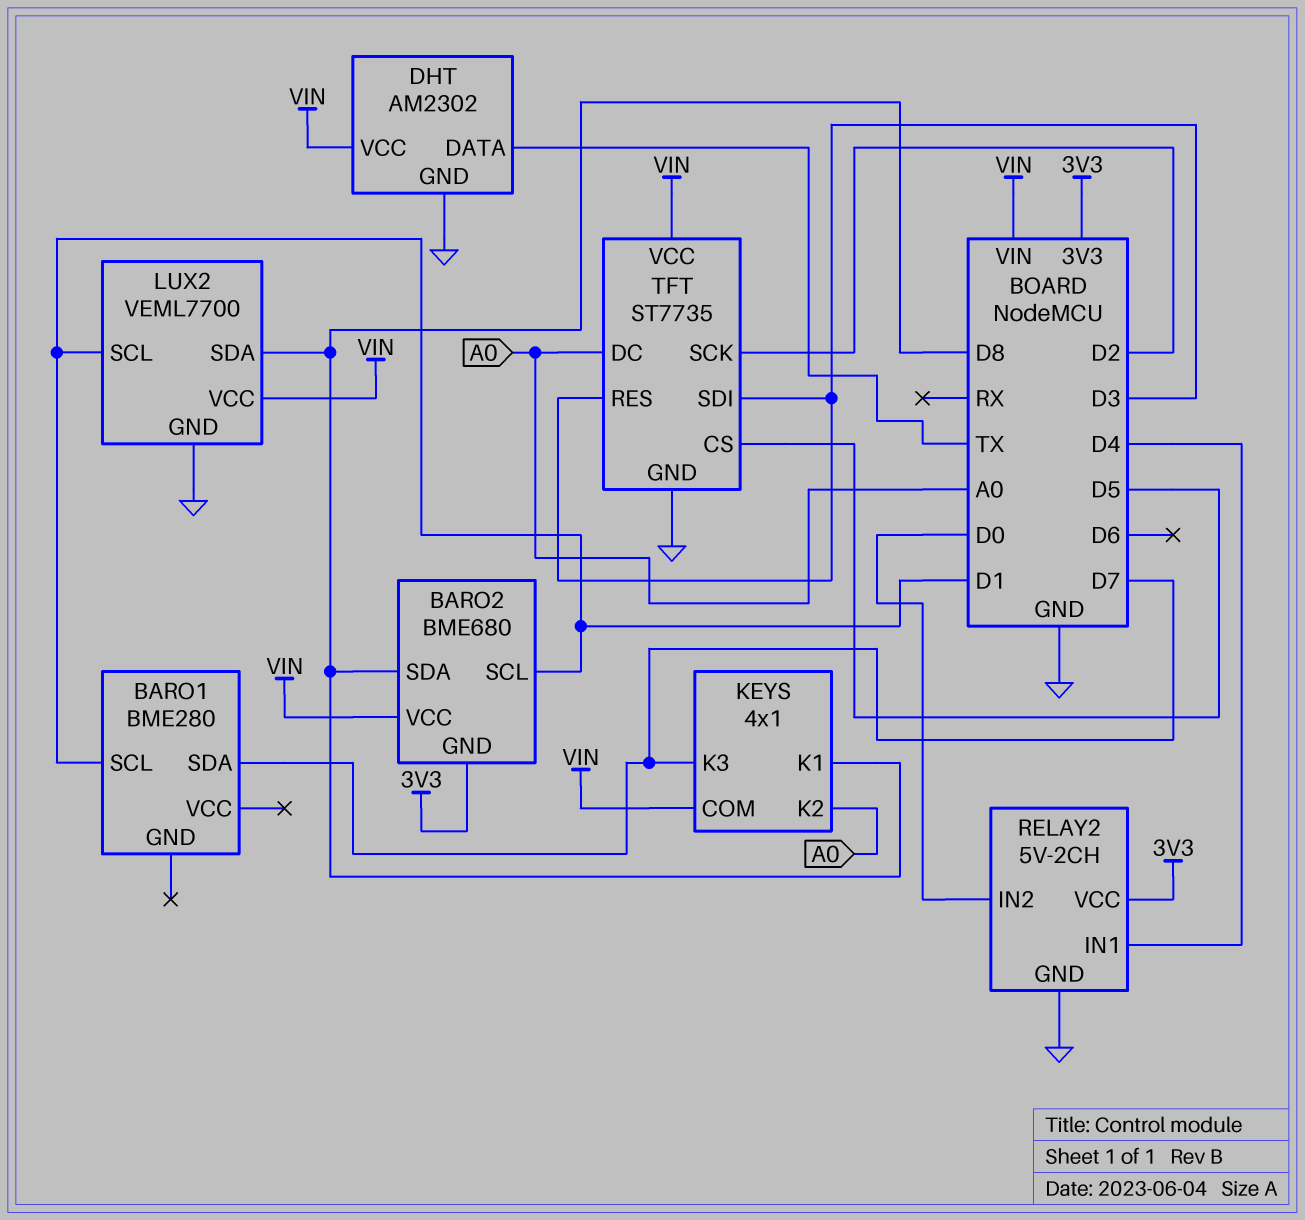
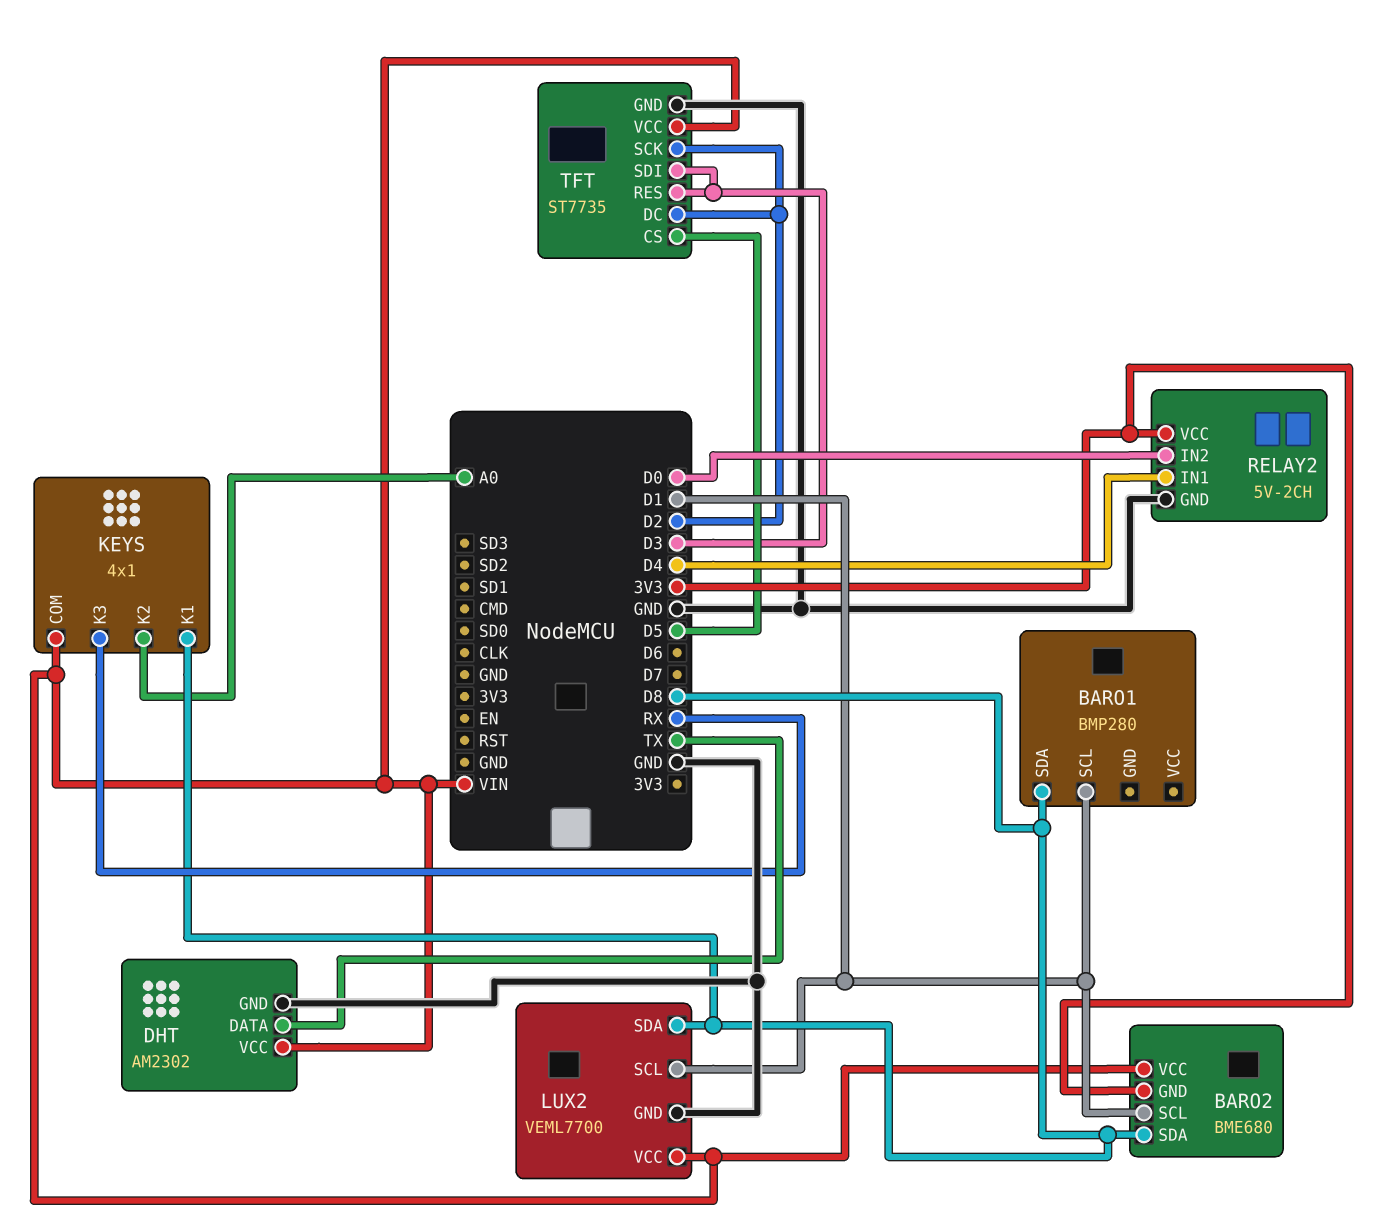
BARO1: BME280 -> BMP280
BARO1 pin SDA: D7 -> D8
KEYS pin K3: D7 -> RX
TFT pin DC: A0 -> D2

